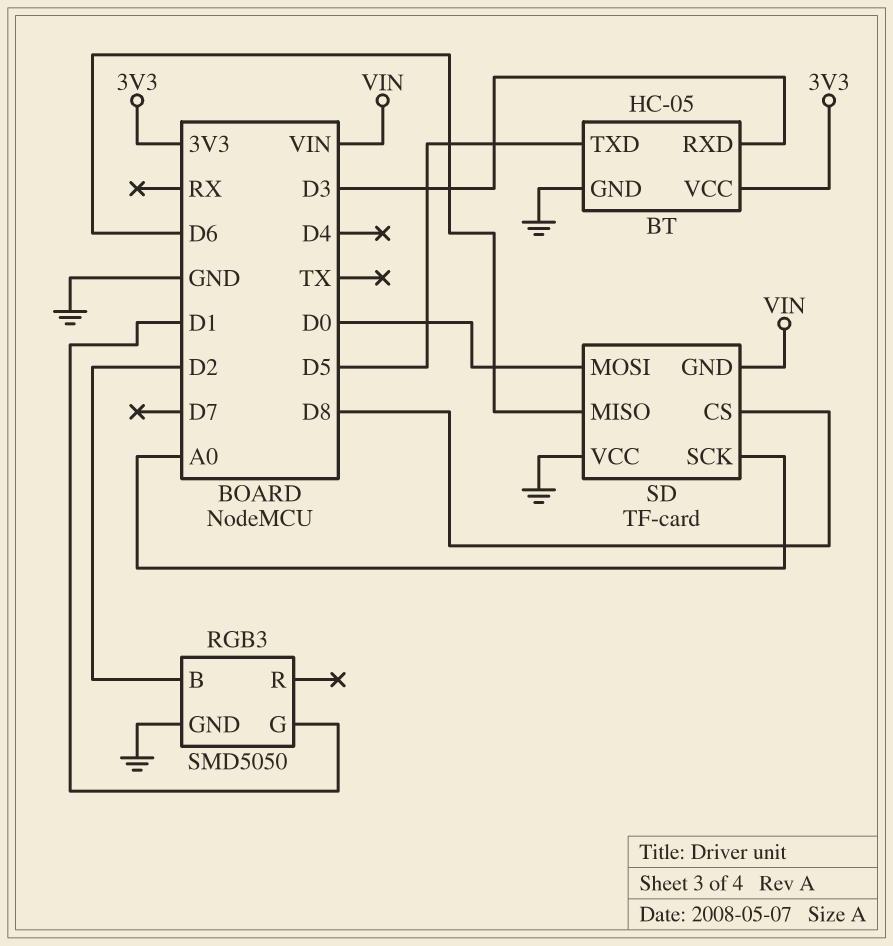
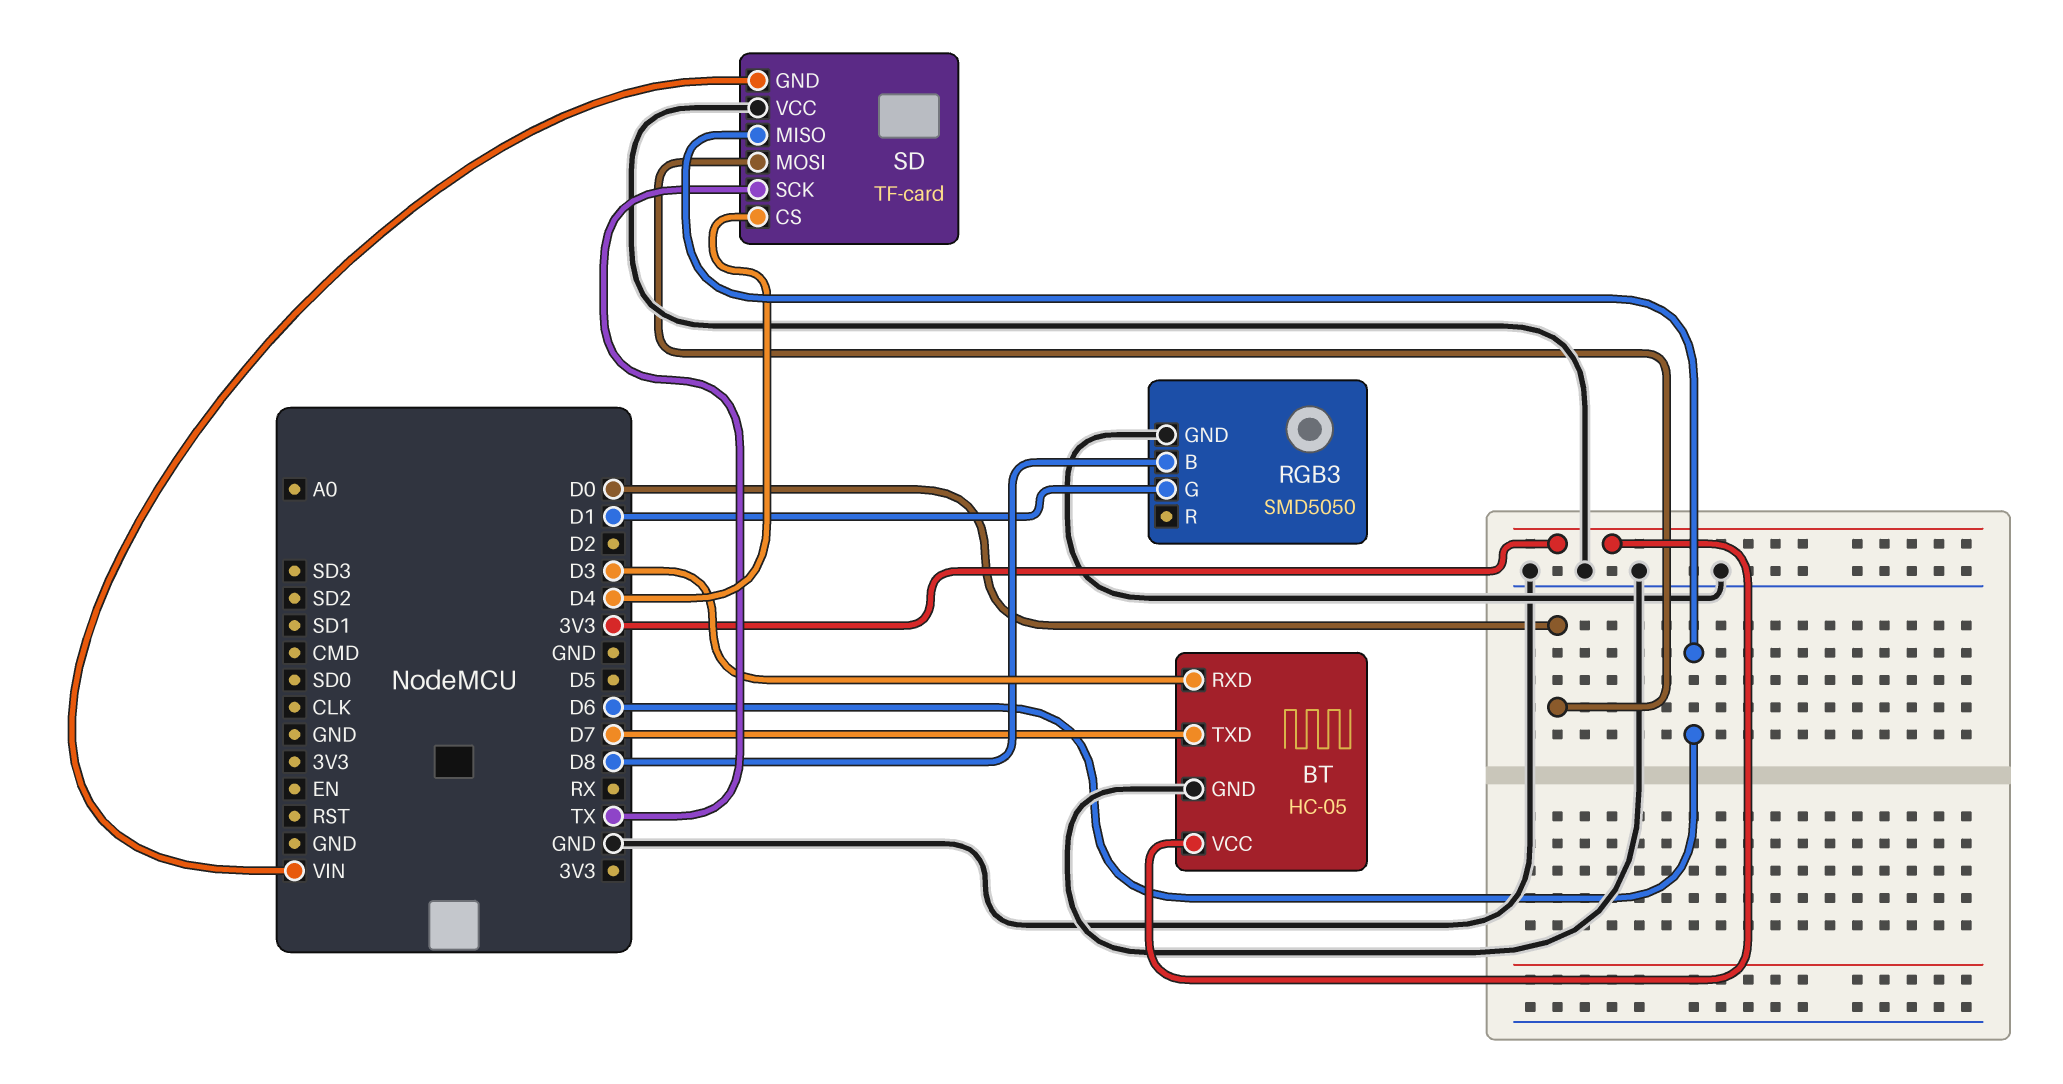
BT pin TXD: D5 -> D7
RGB3 pin B: D2 -> D8
SD pin CS: D8 -> D4
SD pin SCK: A0 -> TX

